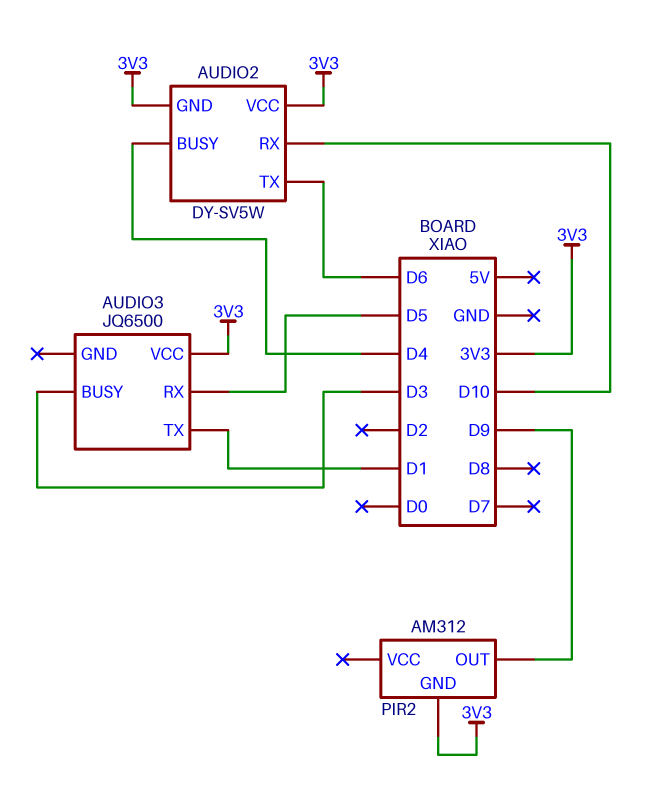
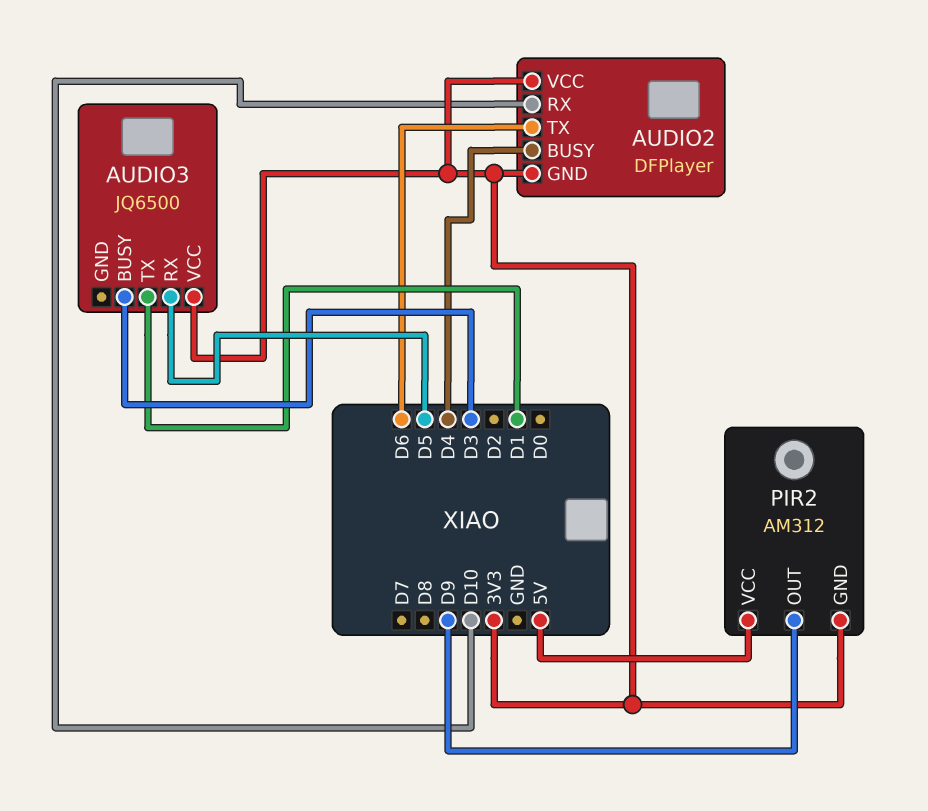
AUDIO2: DY-SV5W -> DFPlayer
PIR2 pin VCC: none -> 5V

